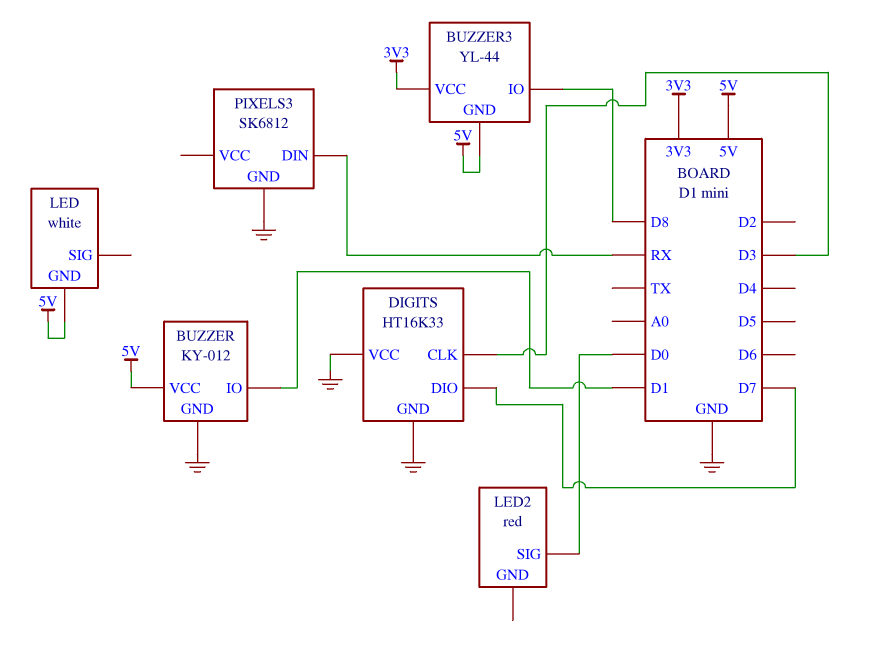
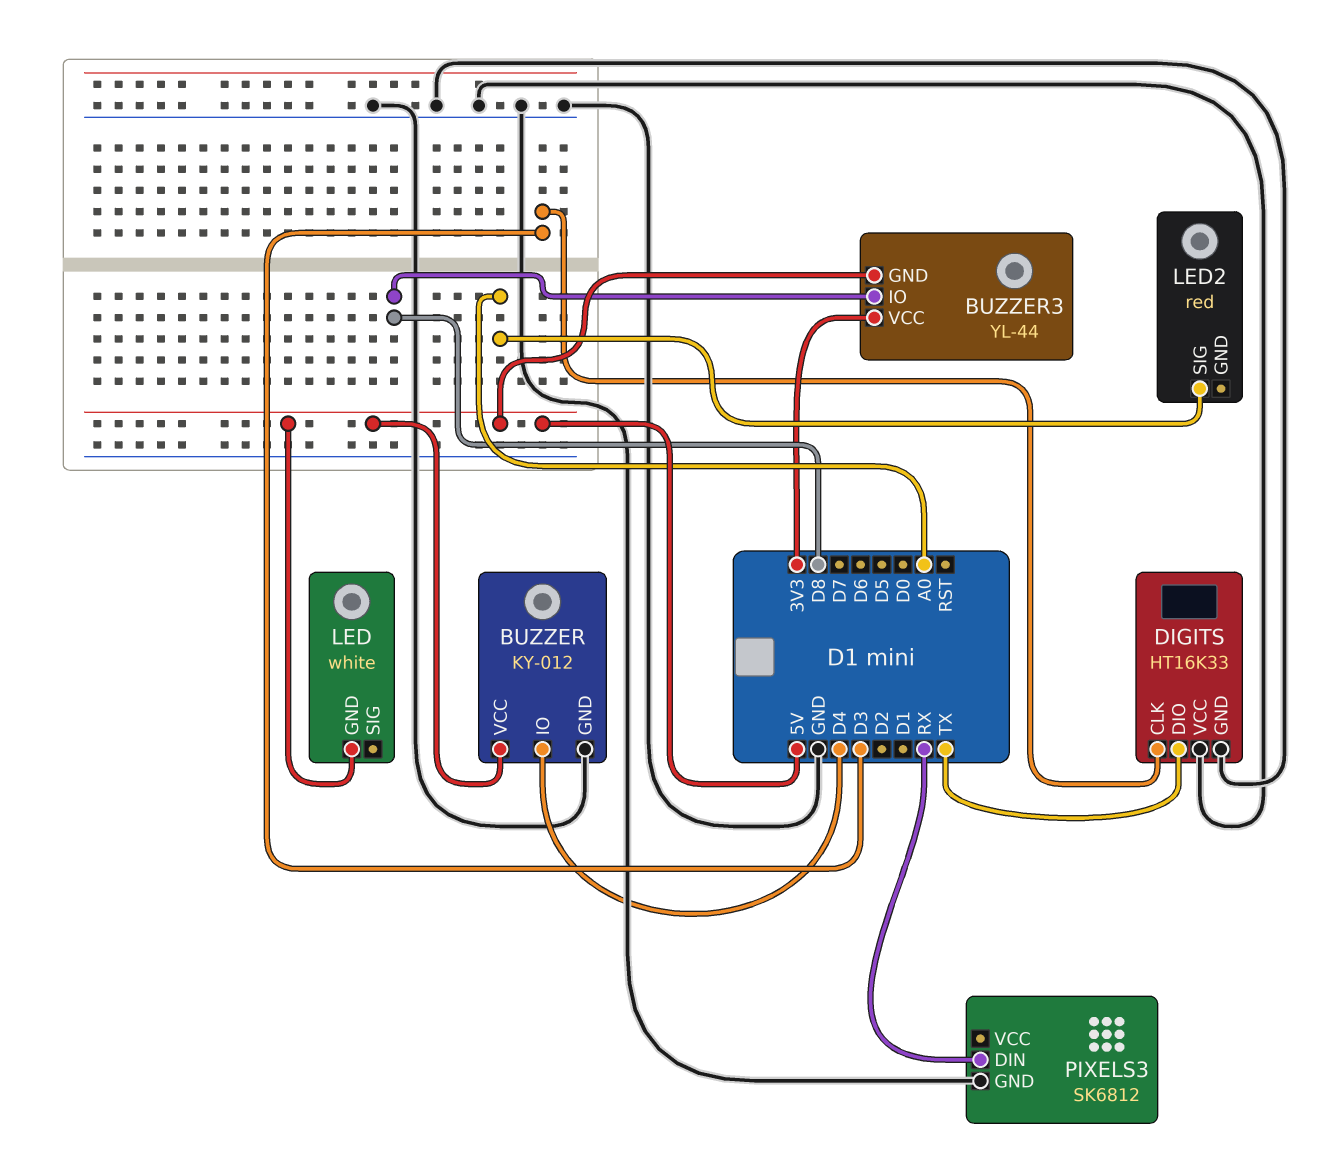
BUZZER pin IO: D1 -> D4
DIGITS pin DIO: D7 -> TX
LED2 pin SIG: D0 -> A0

